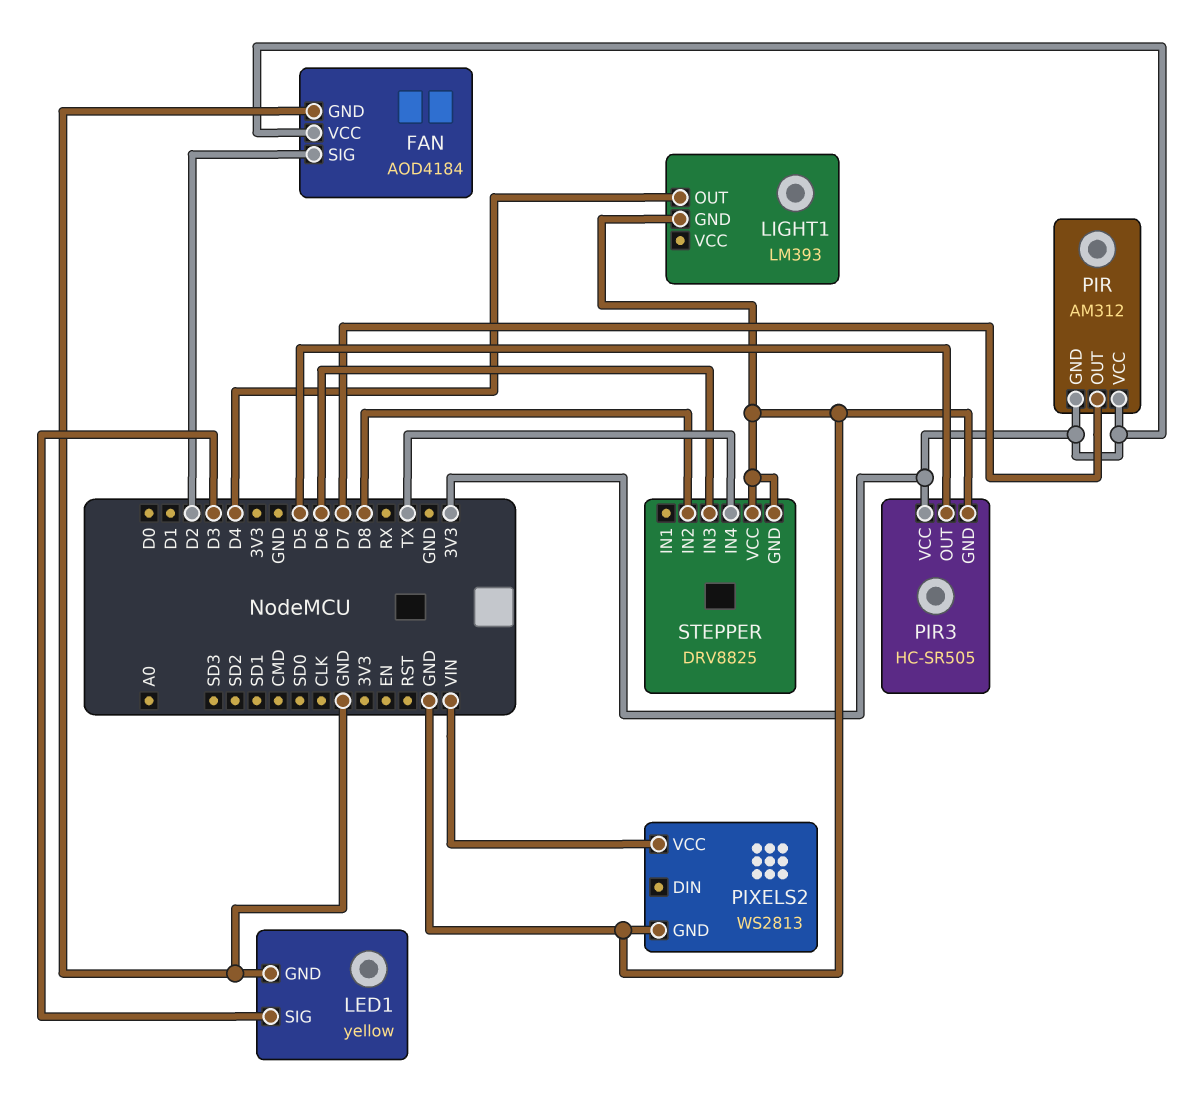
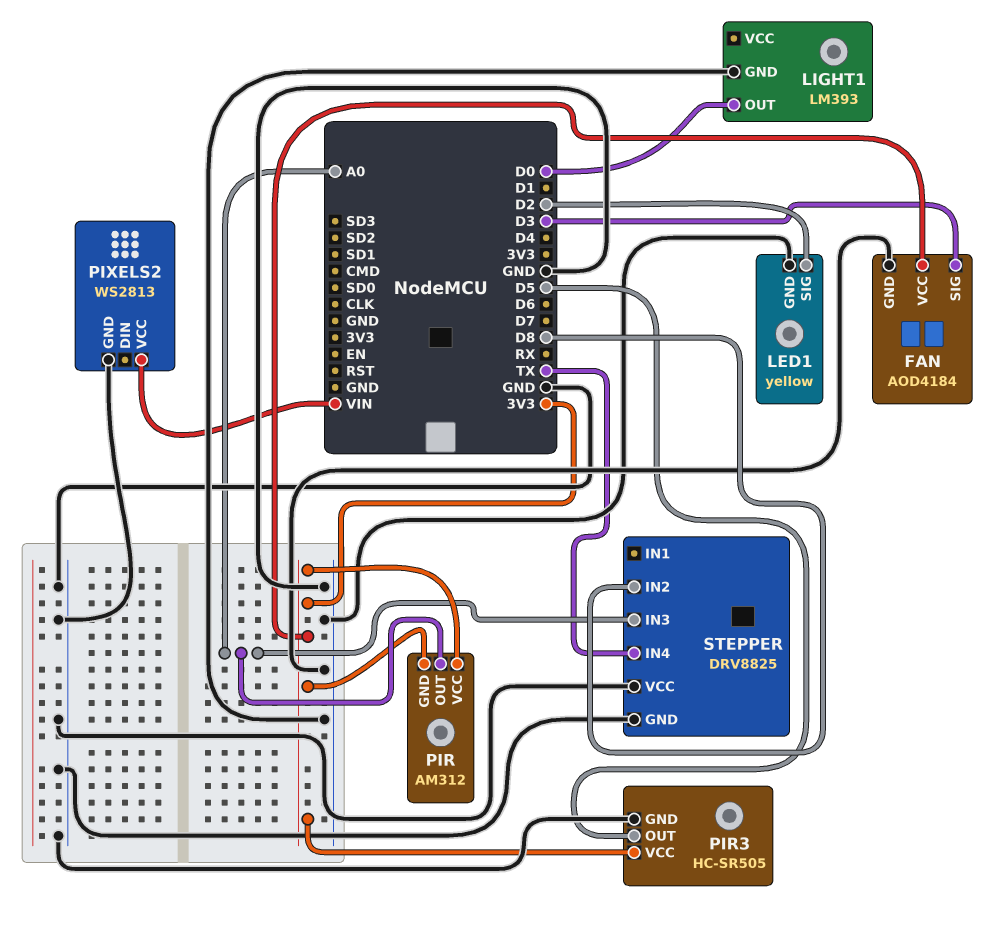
FAN pin SIG: D2 -> D3
LED1 pin SIG: D3 -> D2
LIGHT1 pin OUT: D4 -> D0
PIR pin OUT: D7 -> A0
STEPPER pin IN3: D6 -> A0

